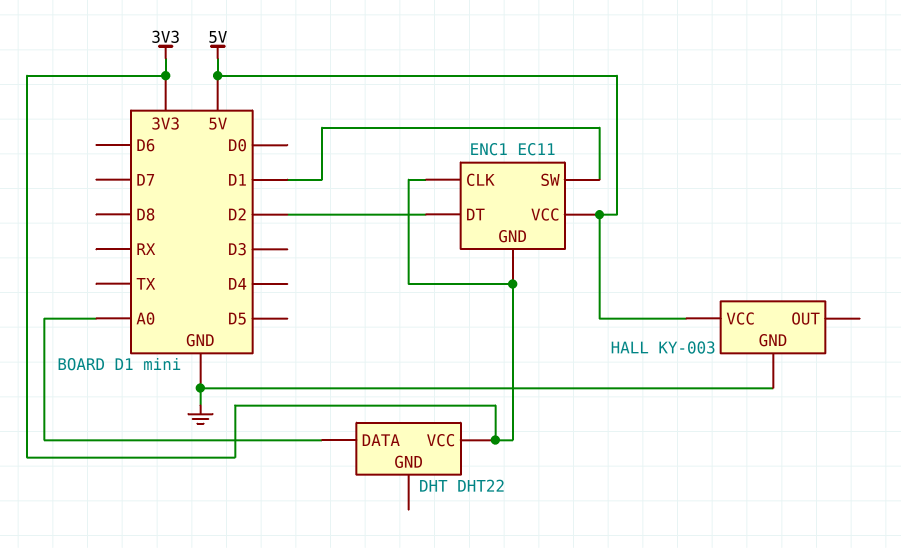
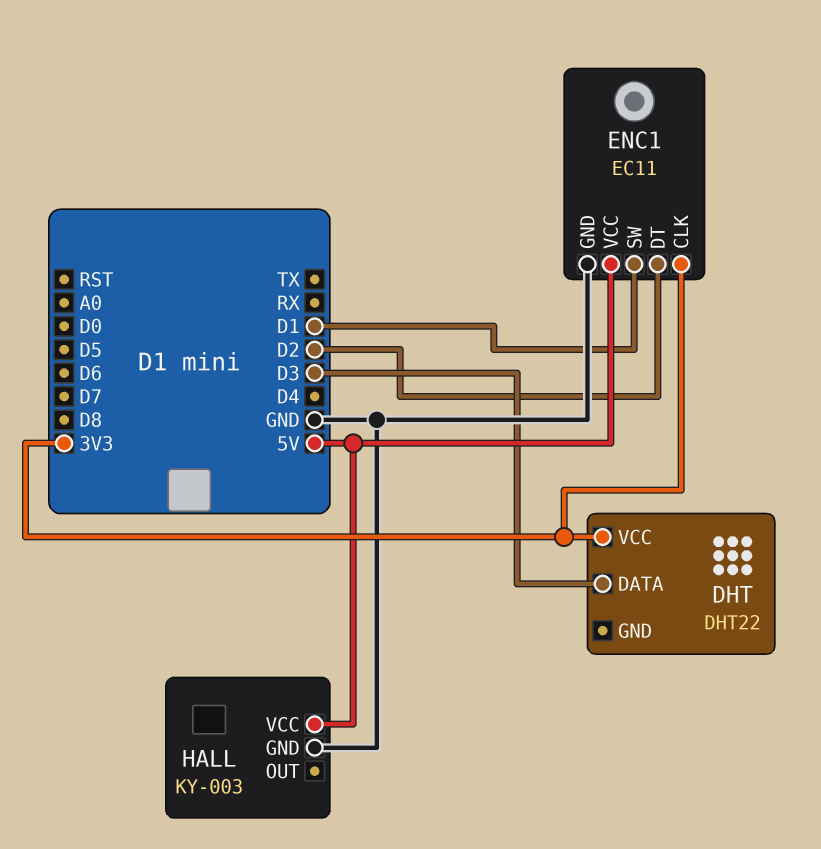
DHT pin DATA: A0 -> D3
ENC1 pin GND: 3V3 -> GND

